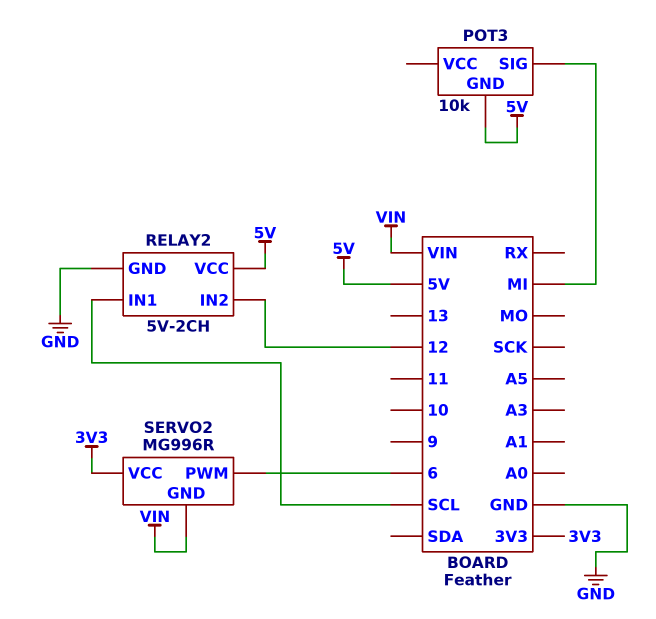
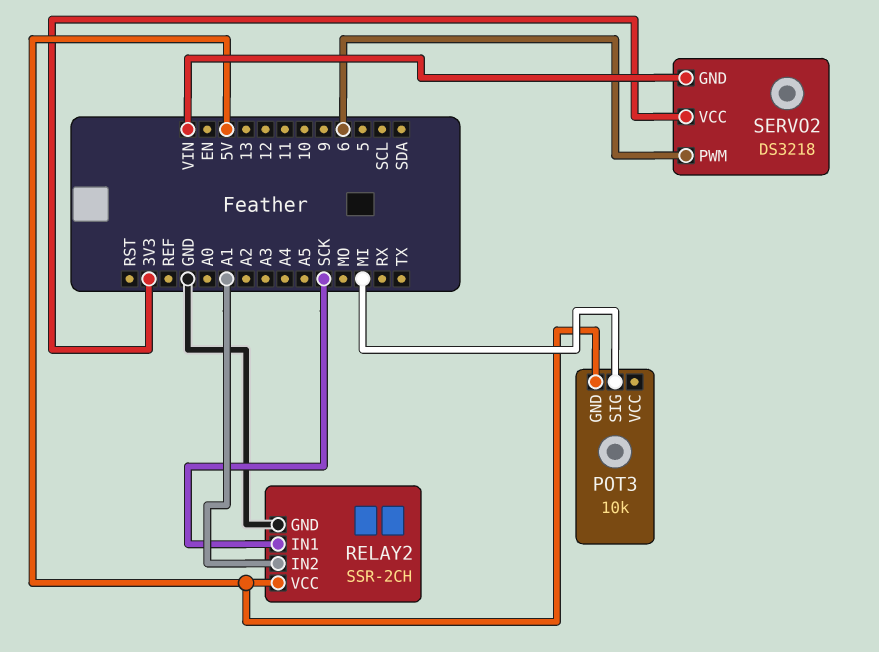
RELAY2: 5V-2CH -> SSR-2CH
RELAY2 pin IN1: SCL -> SCK
RELAY2 pin IN2: 12 -> A1
SERVO2: MG996R -> DS3218

